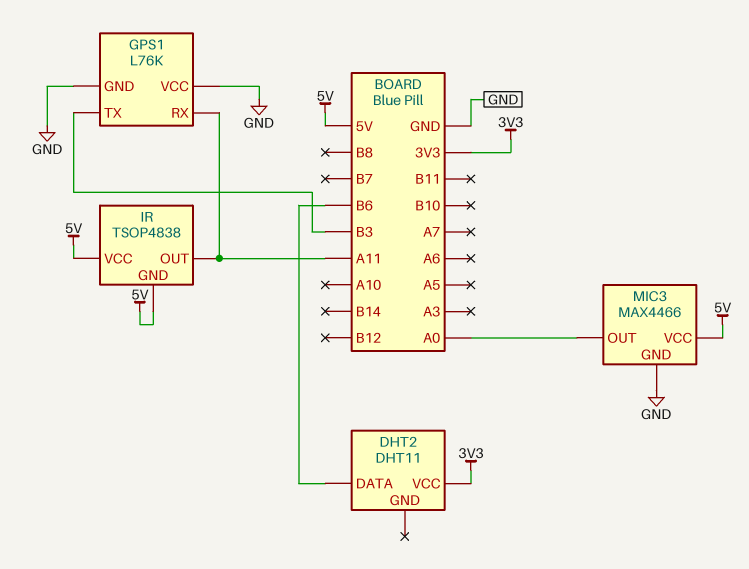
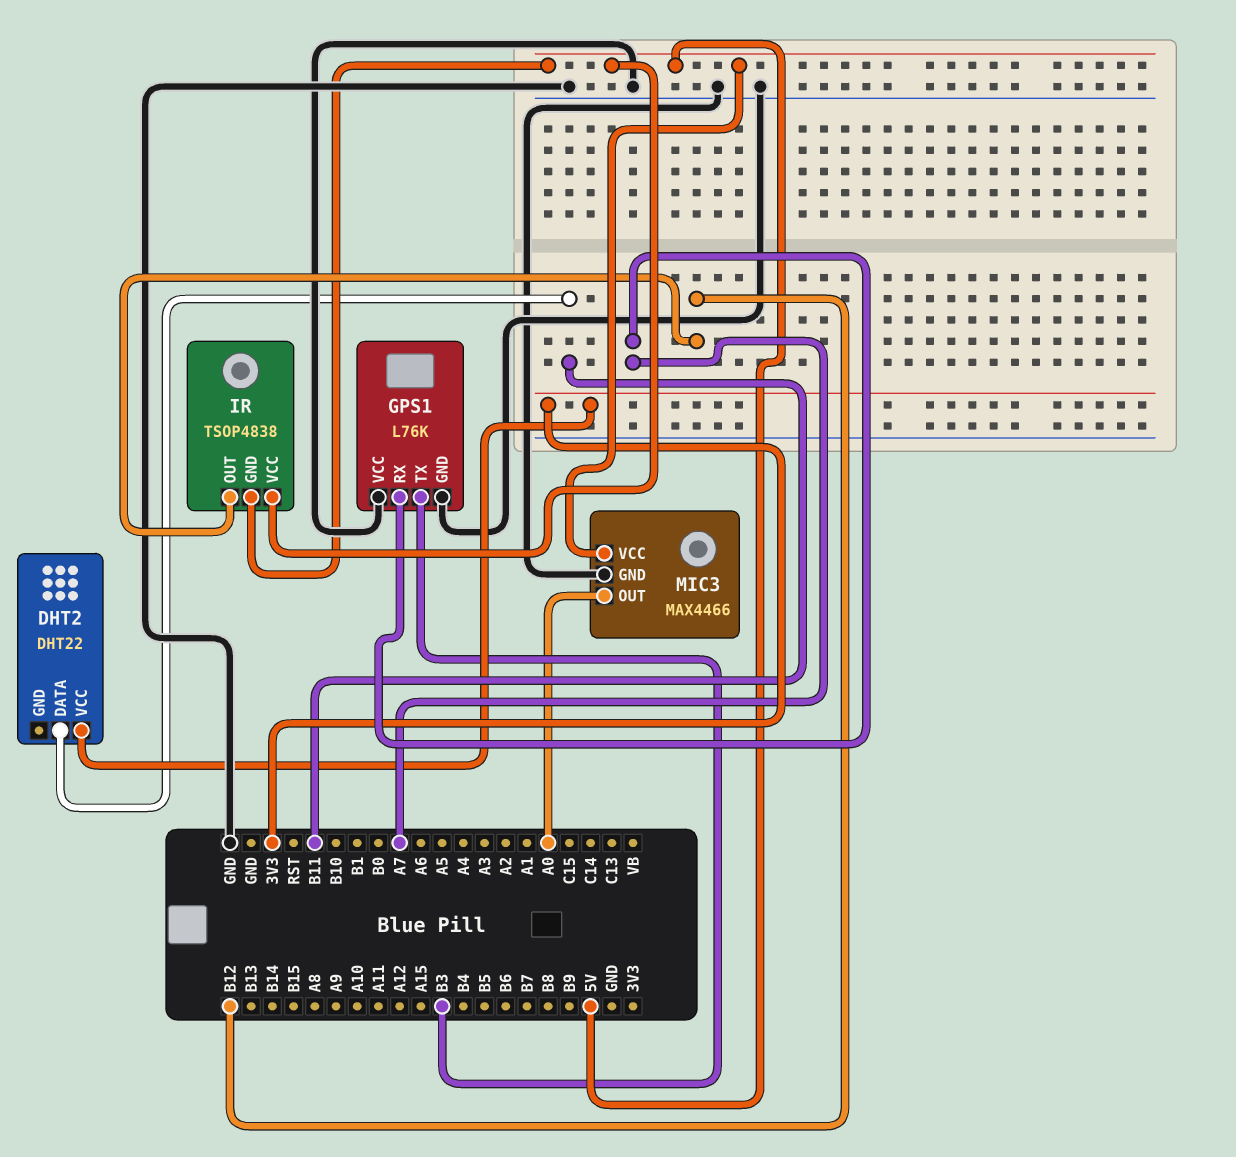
DHT2: DHT11 -> DHT22
DHT2 pin DATA: B6 -> B11
GPS1 pin RX: A11 -> A7
IR pin OUT: A11 -> B12

